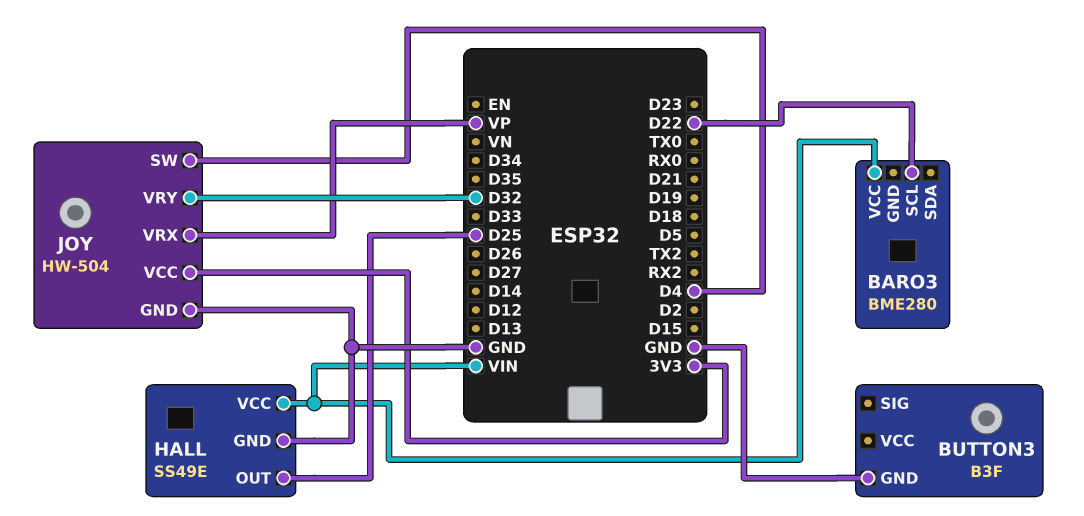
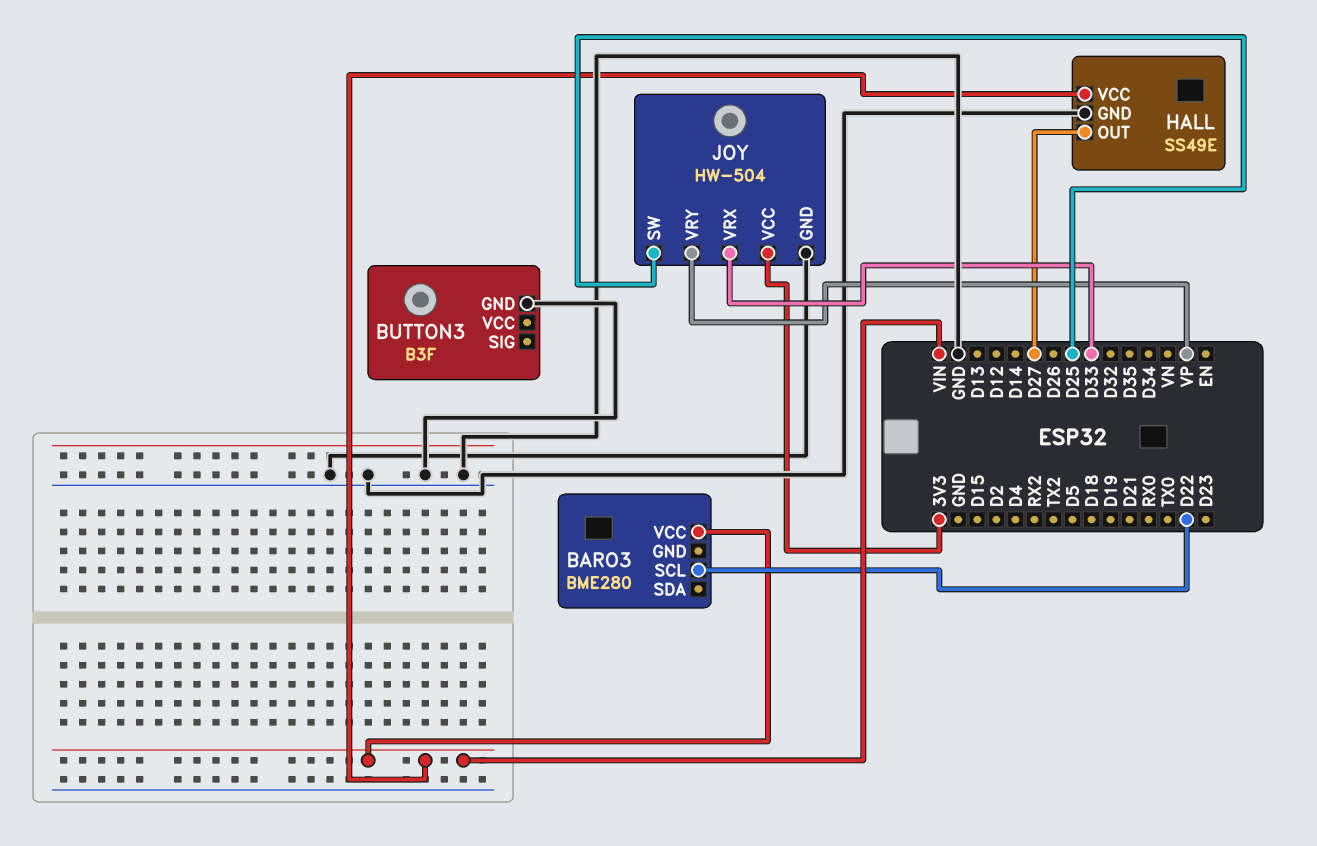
HALL pin OUT: D25 -> D27
JOY pin SW: D4 -> D25
JOY pin VRX: VP -> D33
JOY pin VRY: D32 -> VP

